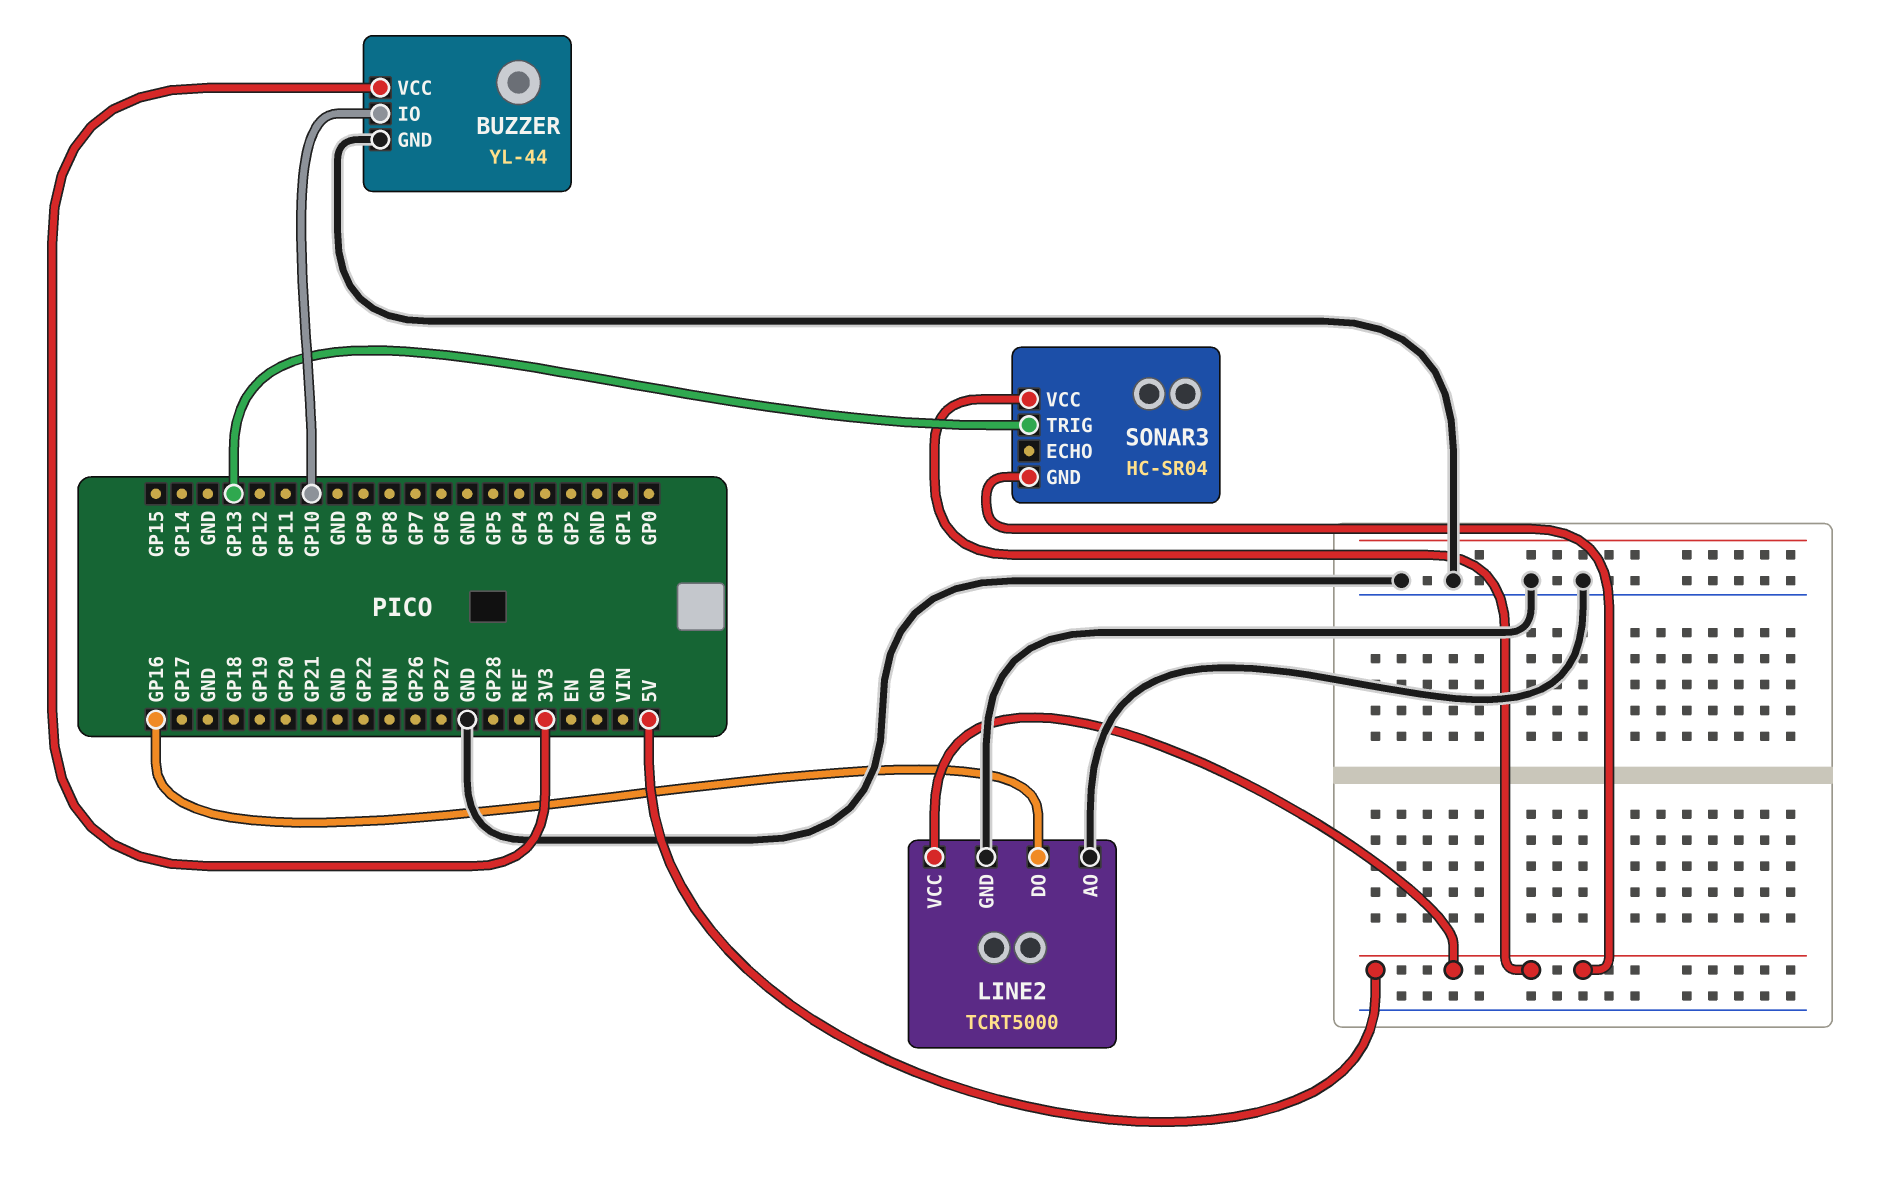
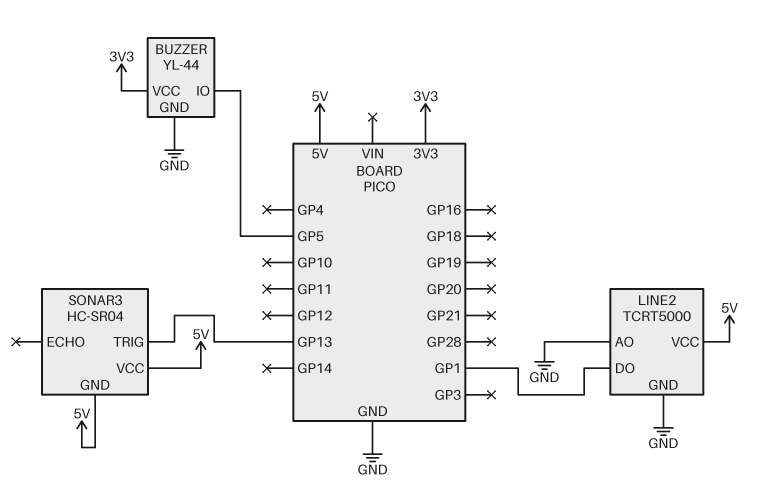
BUZZER pin IO: GP10 -> GP5
LINE2 pin DO: GP16 -> GP1

